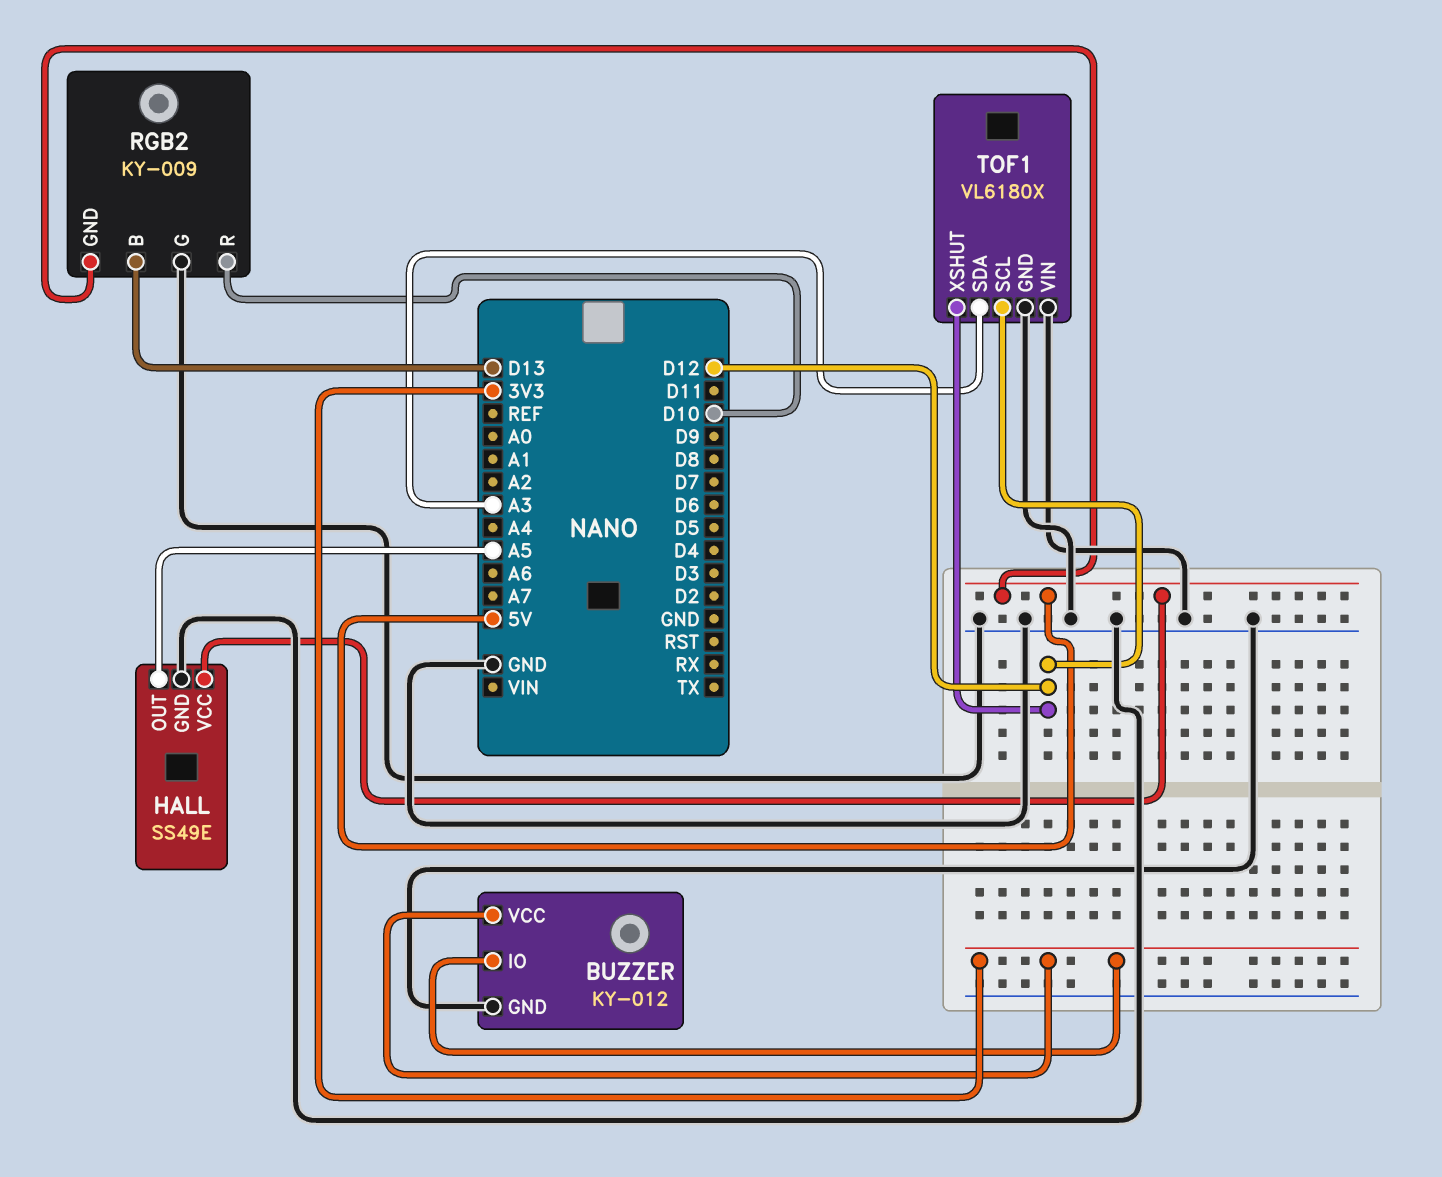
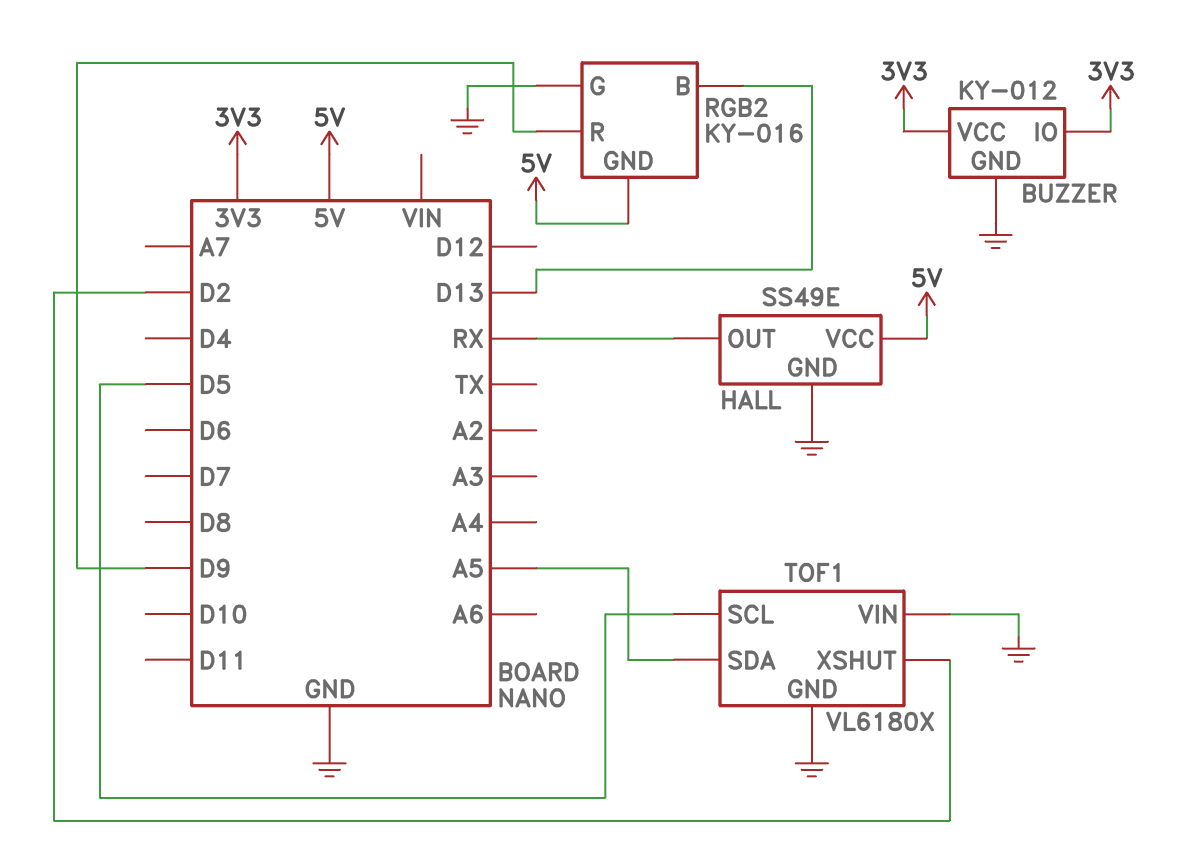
HALL pin OUT: A5 -> RX
RGB2: KY-009 -> KY-016
RGB2 pin R: D10 -> D9
TOF1 pin SCL: D12 -> D5
TOF1 pin SDA: A3 -> A5
TOF1 pin XSHUT: D12 -> D2

